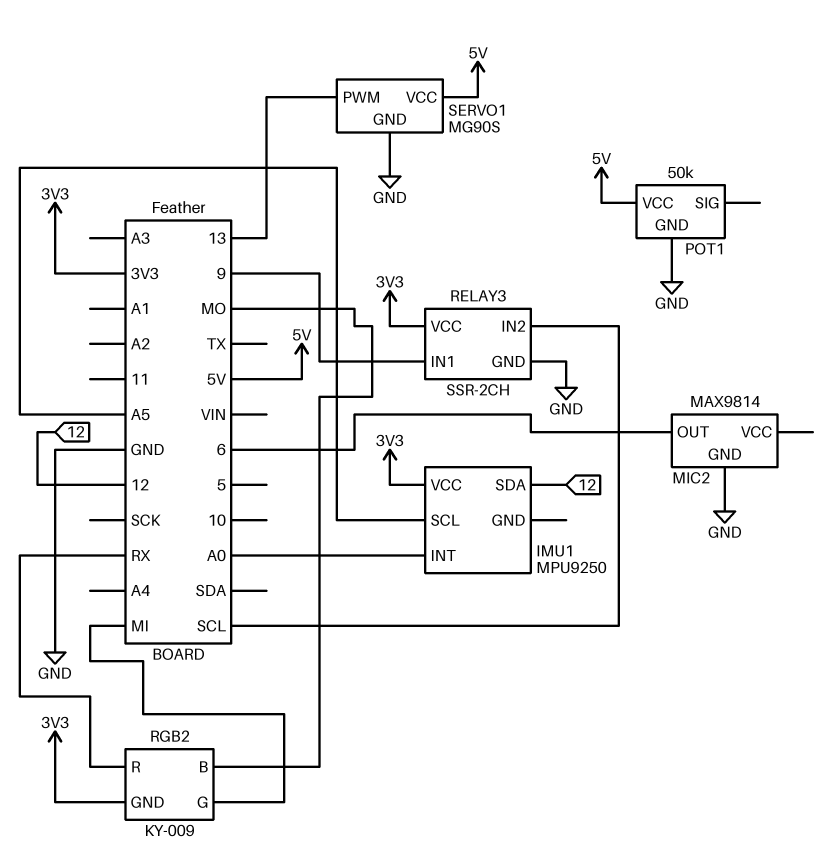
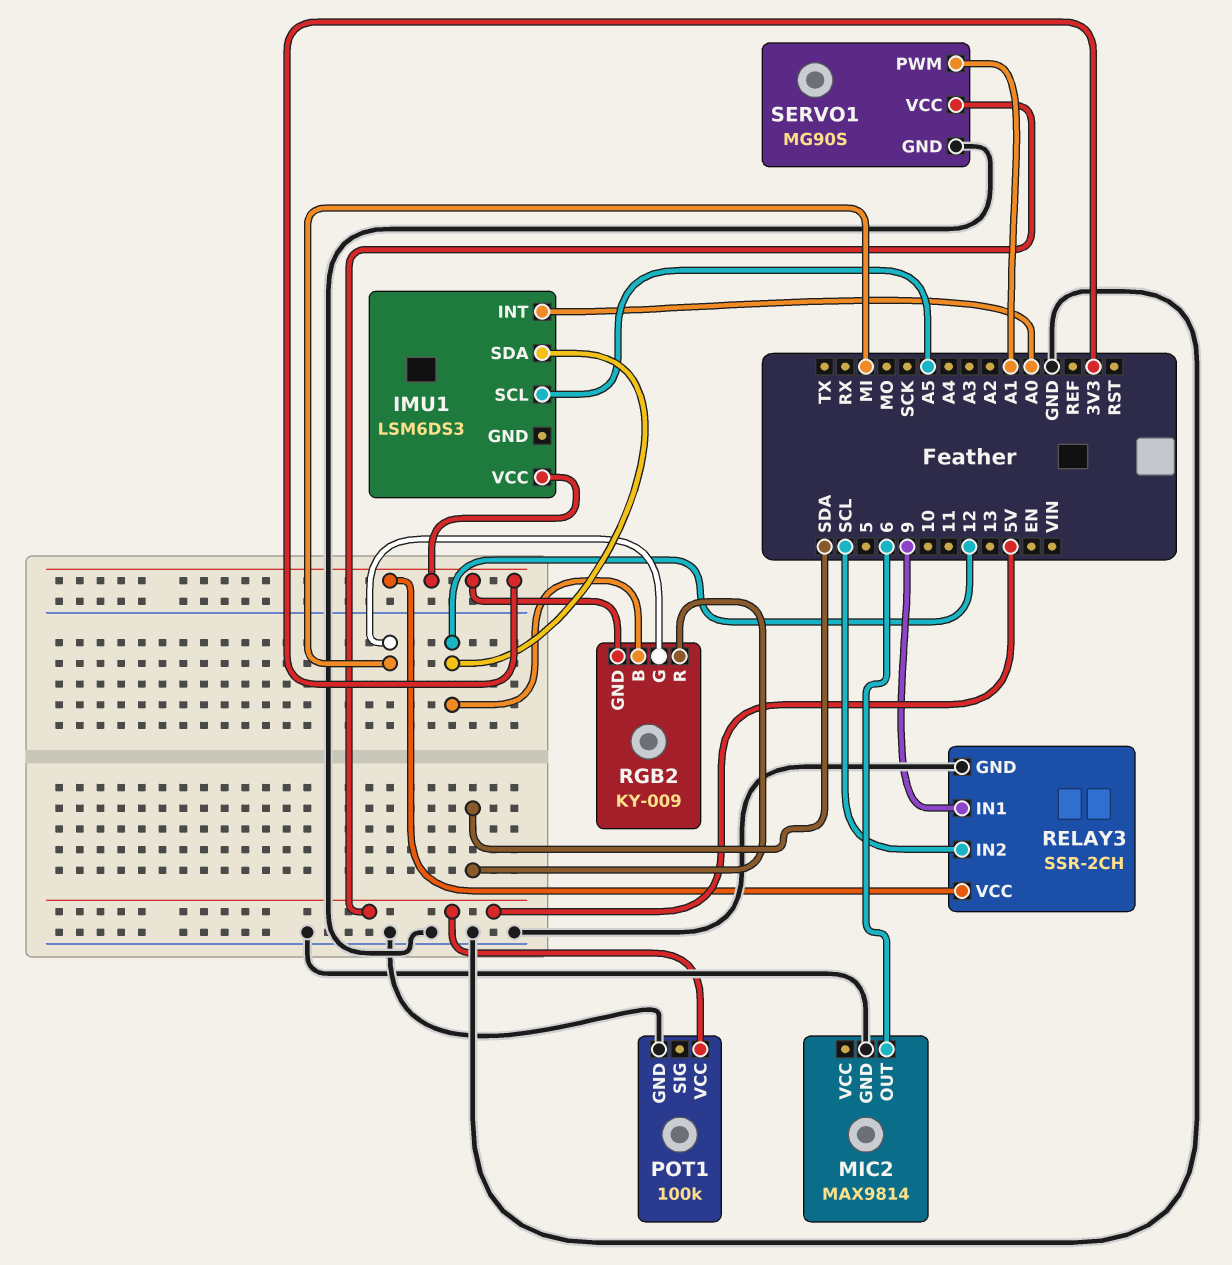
IMU1: MPU9250 -> LSM6DS3
POT1: 50k -> 100k
RGB2 pin B: MO -> 12
RGB2 pin R: RX -> SDA
SERVO1 pin PWM: 13 -> A1

